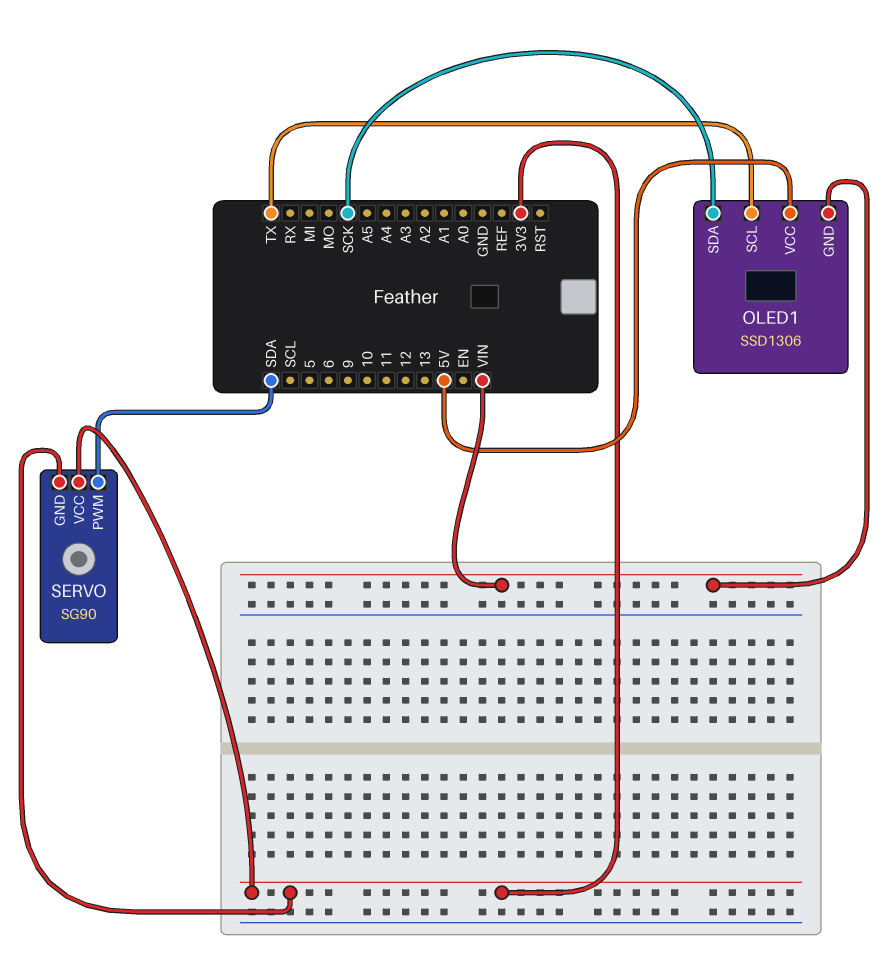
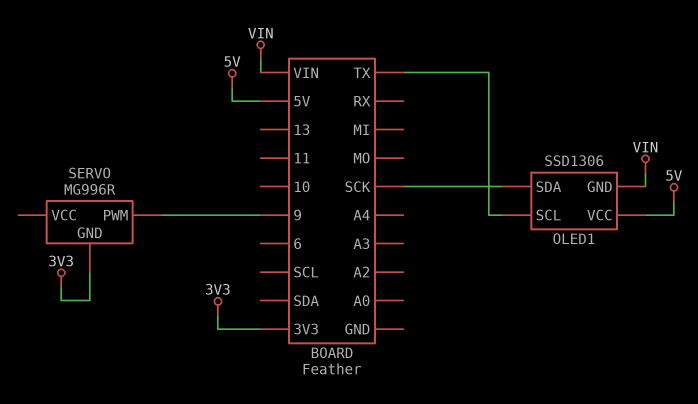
SERVO: SG90 -> MG996R
SERVO pin PWM: SDA -> 9
SERVO pin VCC: 3V3 -> none

